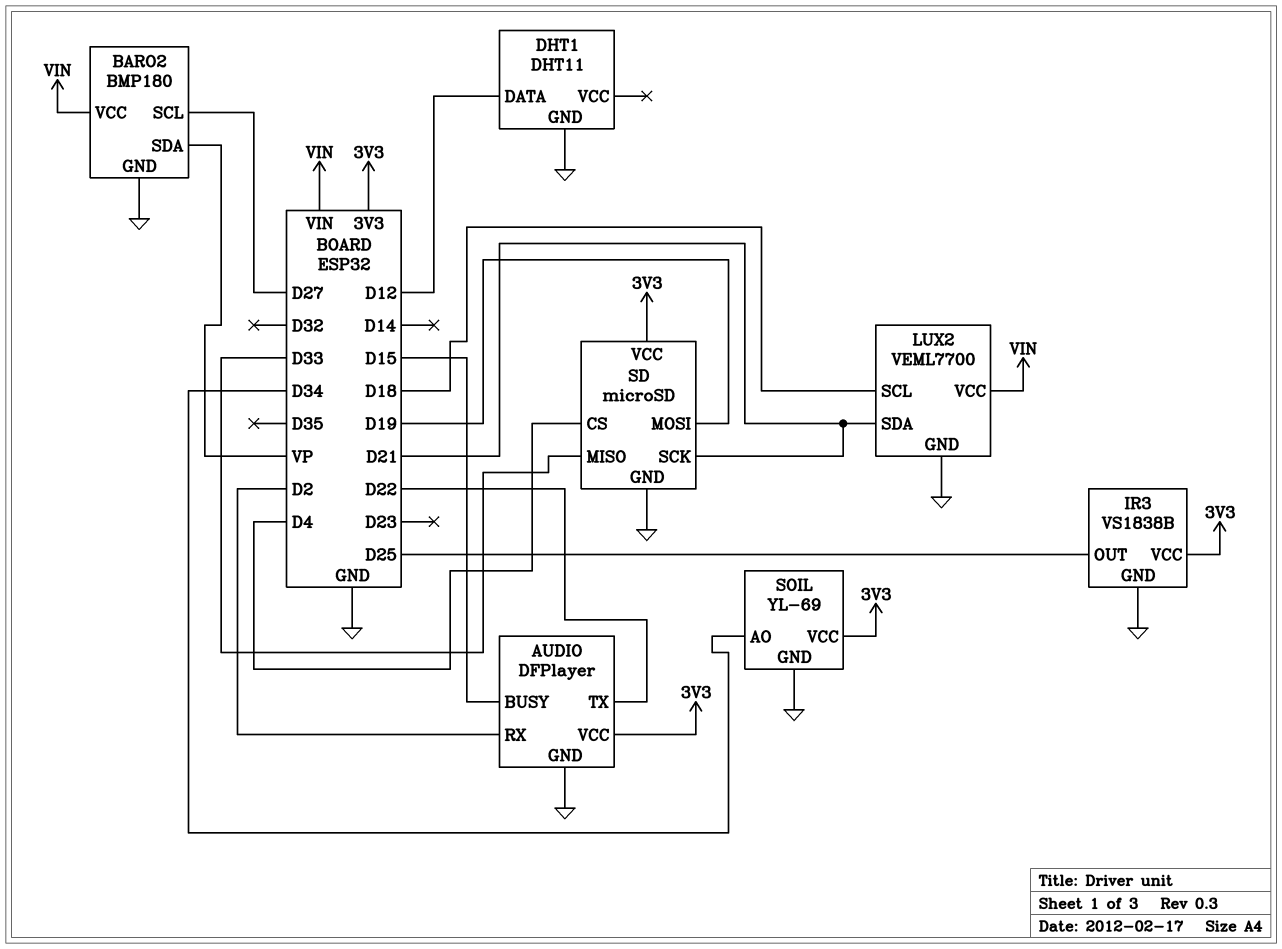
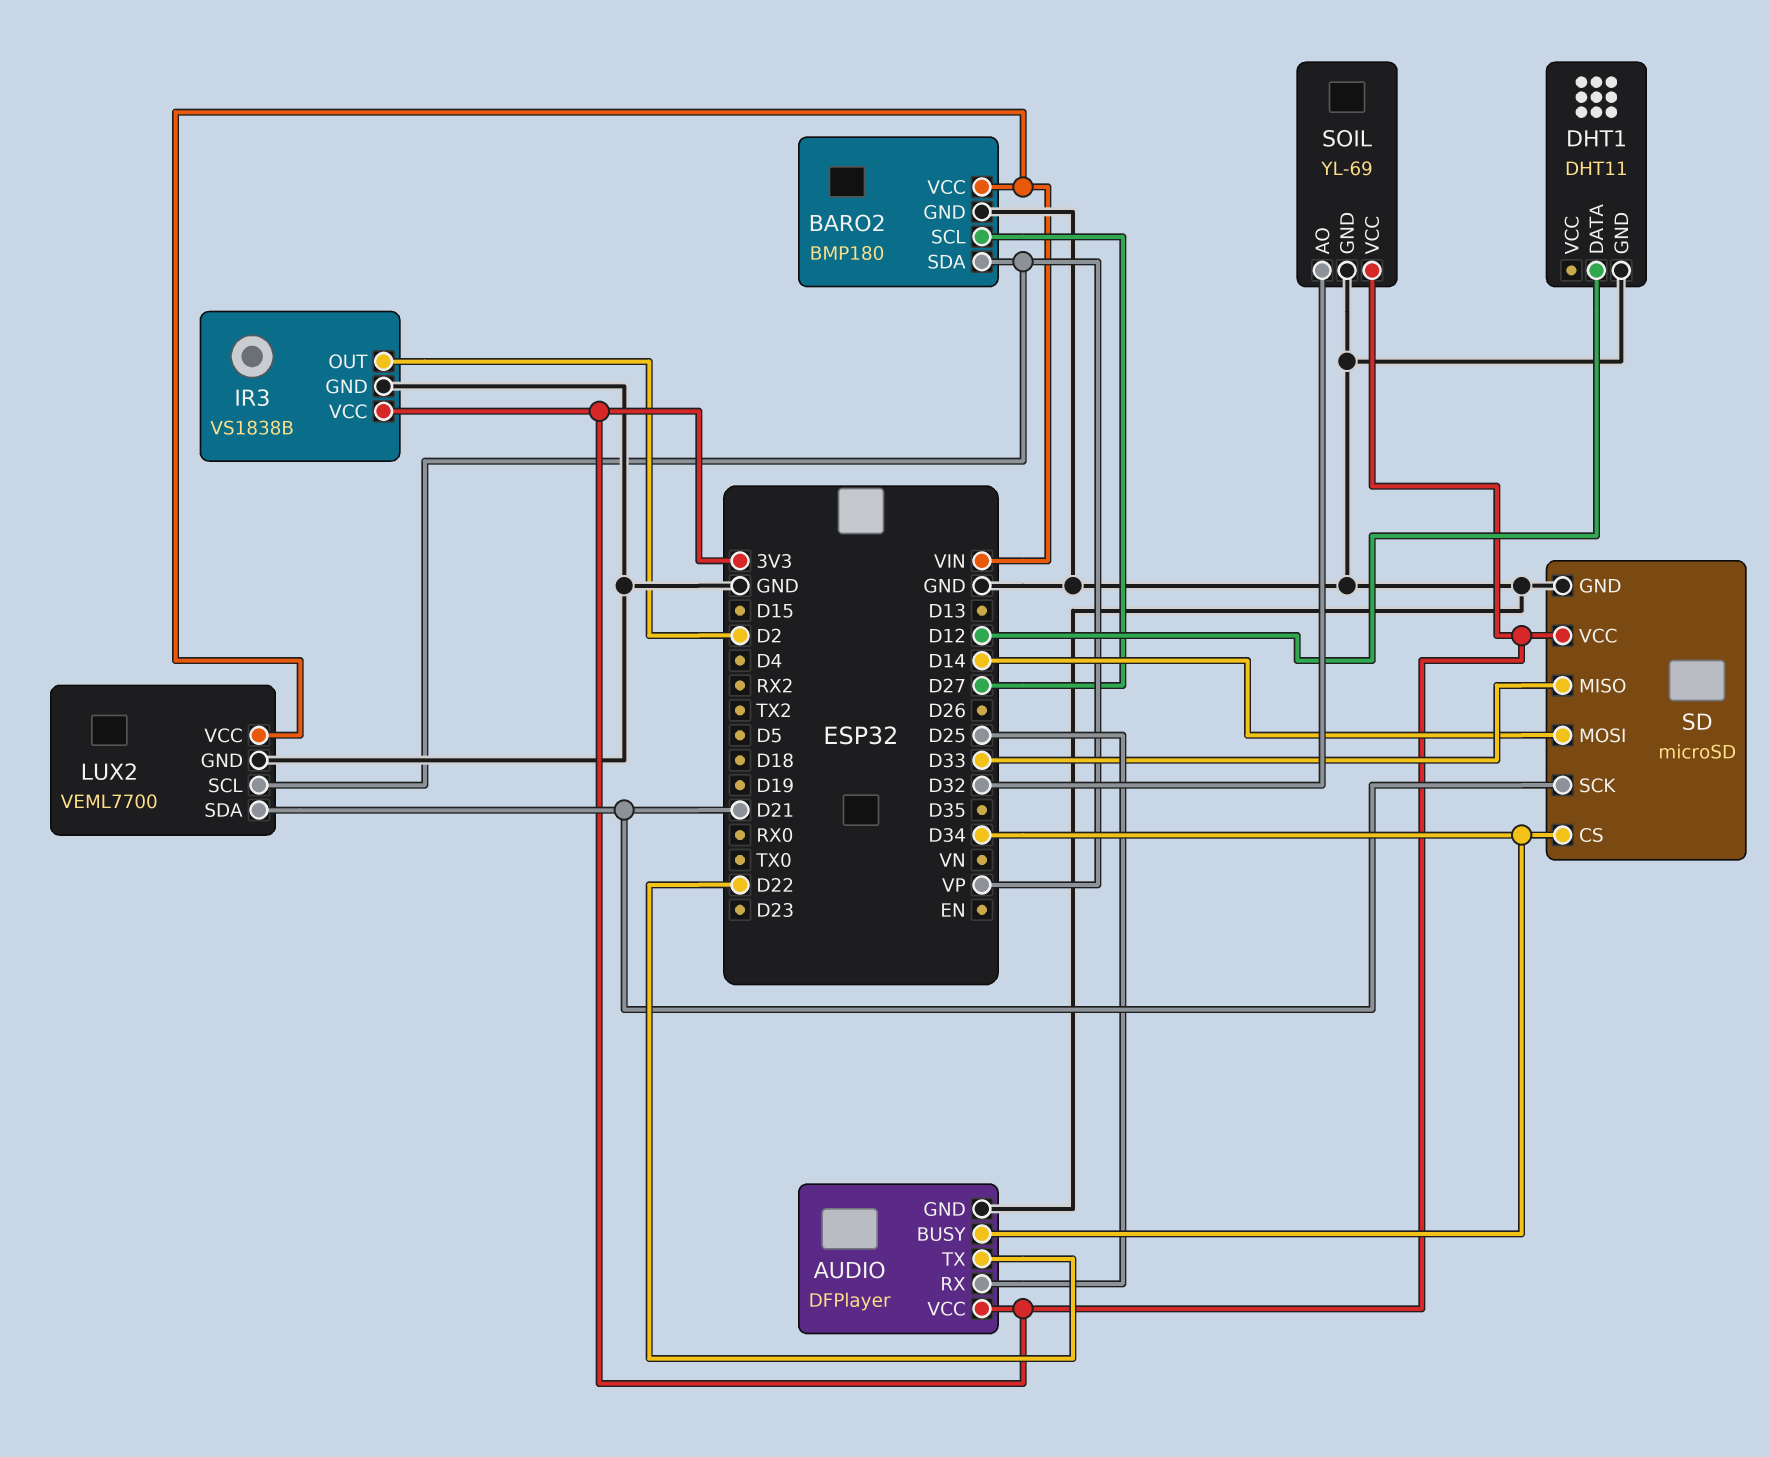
AUDIO pin BUSY: D15 -> D34
AUDIO pin RX: D2 -> D25
IR3 pin OUT: D25 -> D2
LUX2 pin SCL: D18 -> VP
SD pin CS: D4 -> D34
SD pin MOSI: D19 -> D14
SOIL pin AO: D34 -> D32

